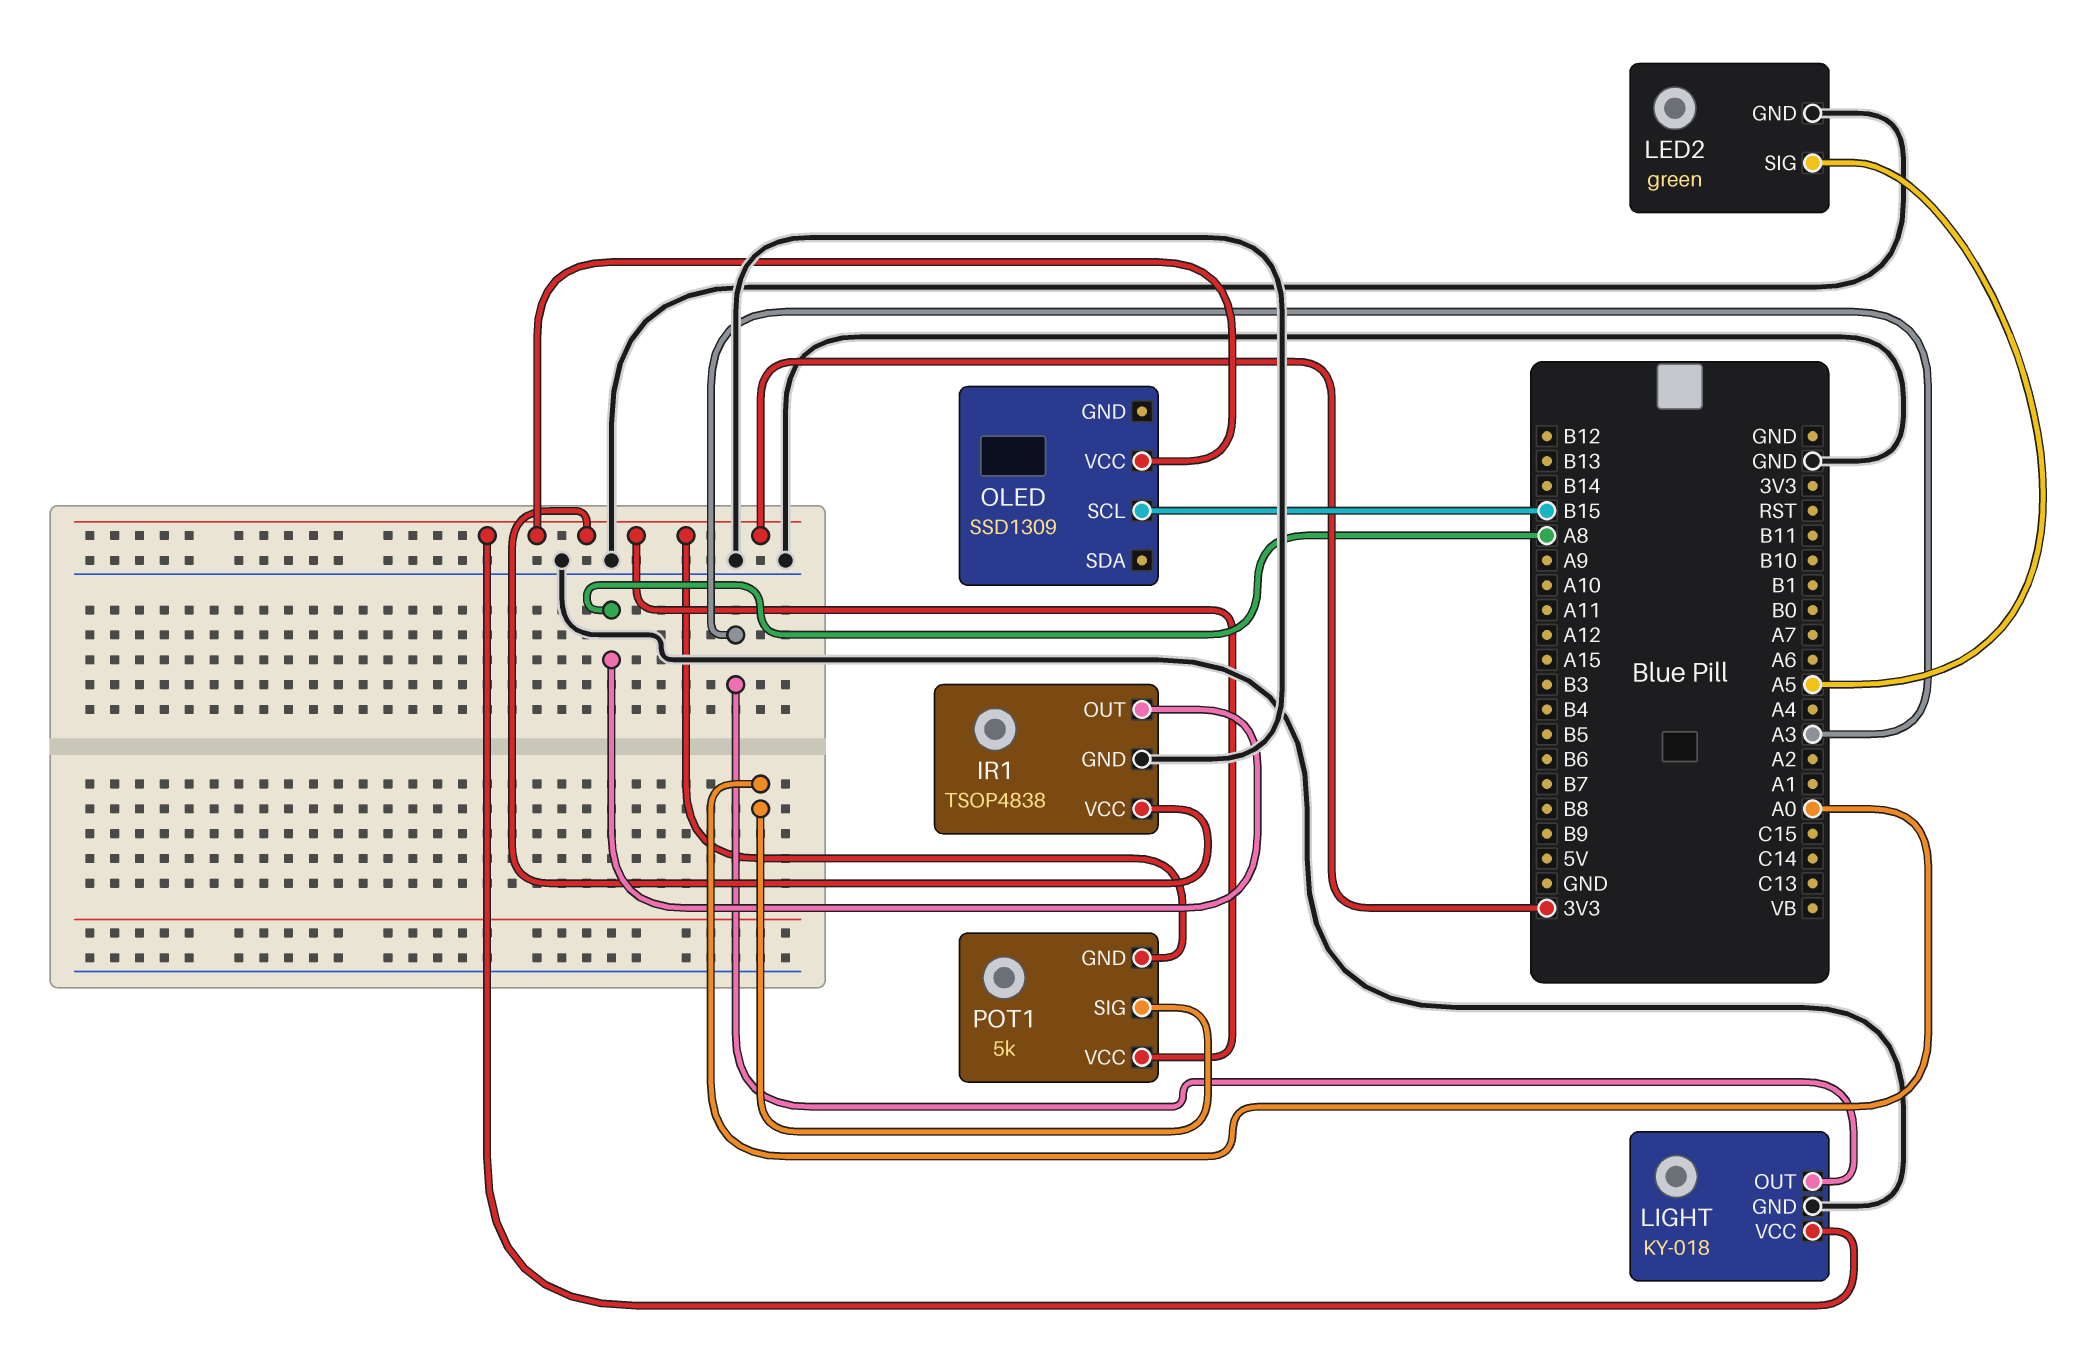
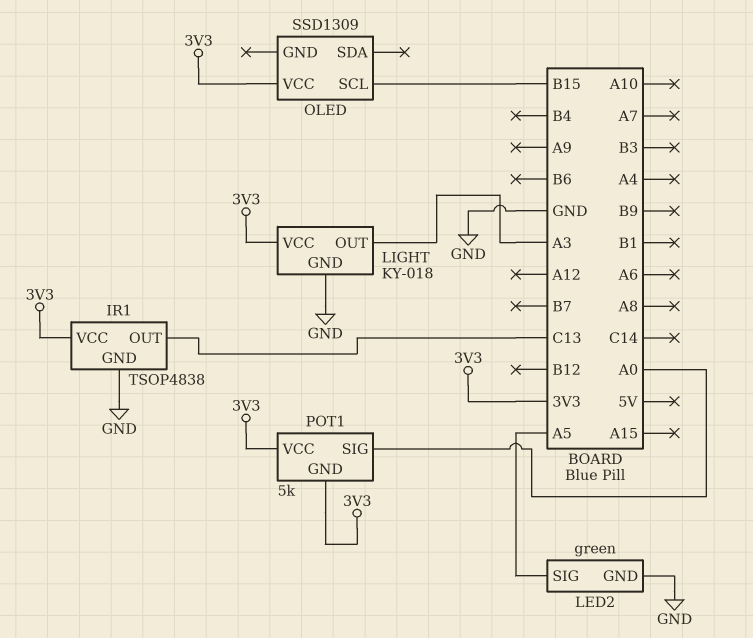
IR1 pin OUT: A8 -> C13

